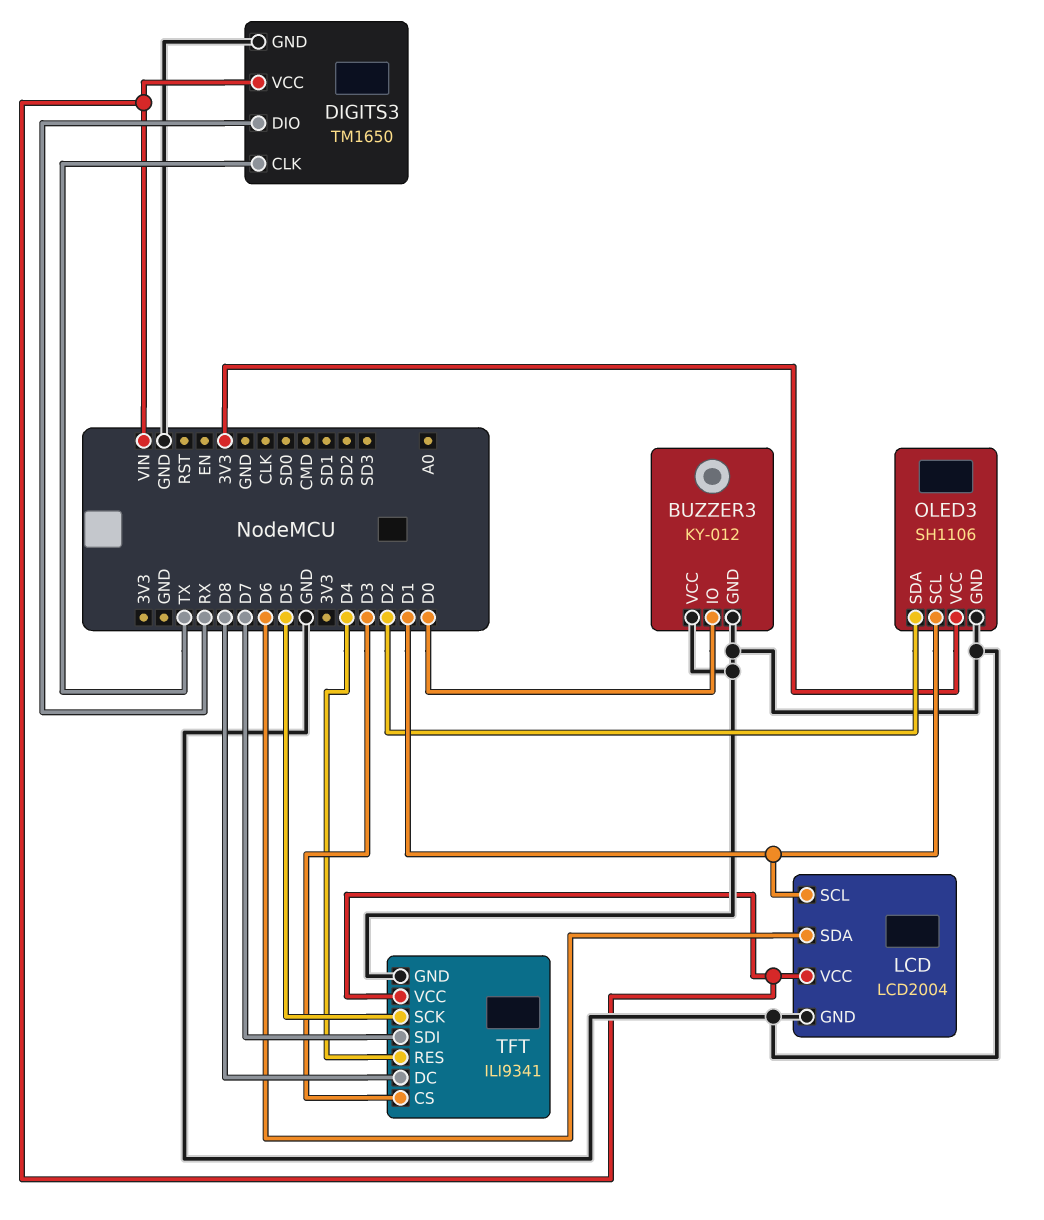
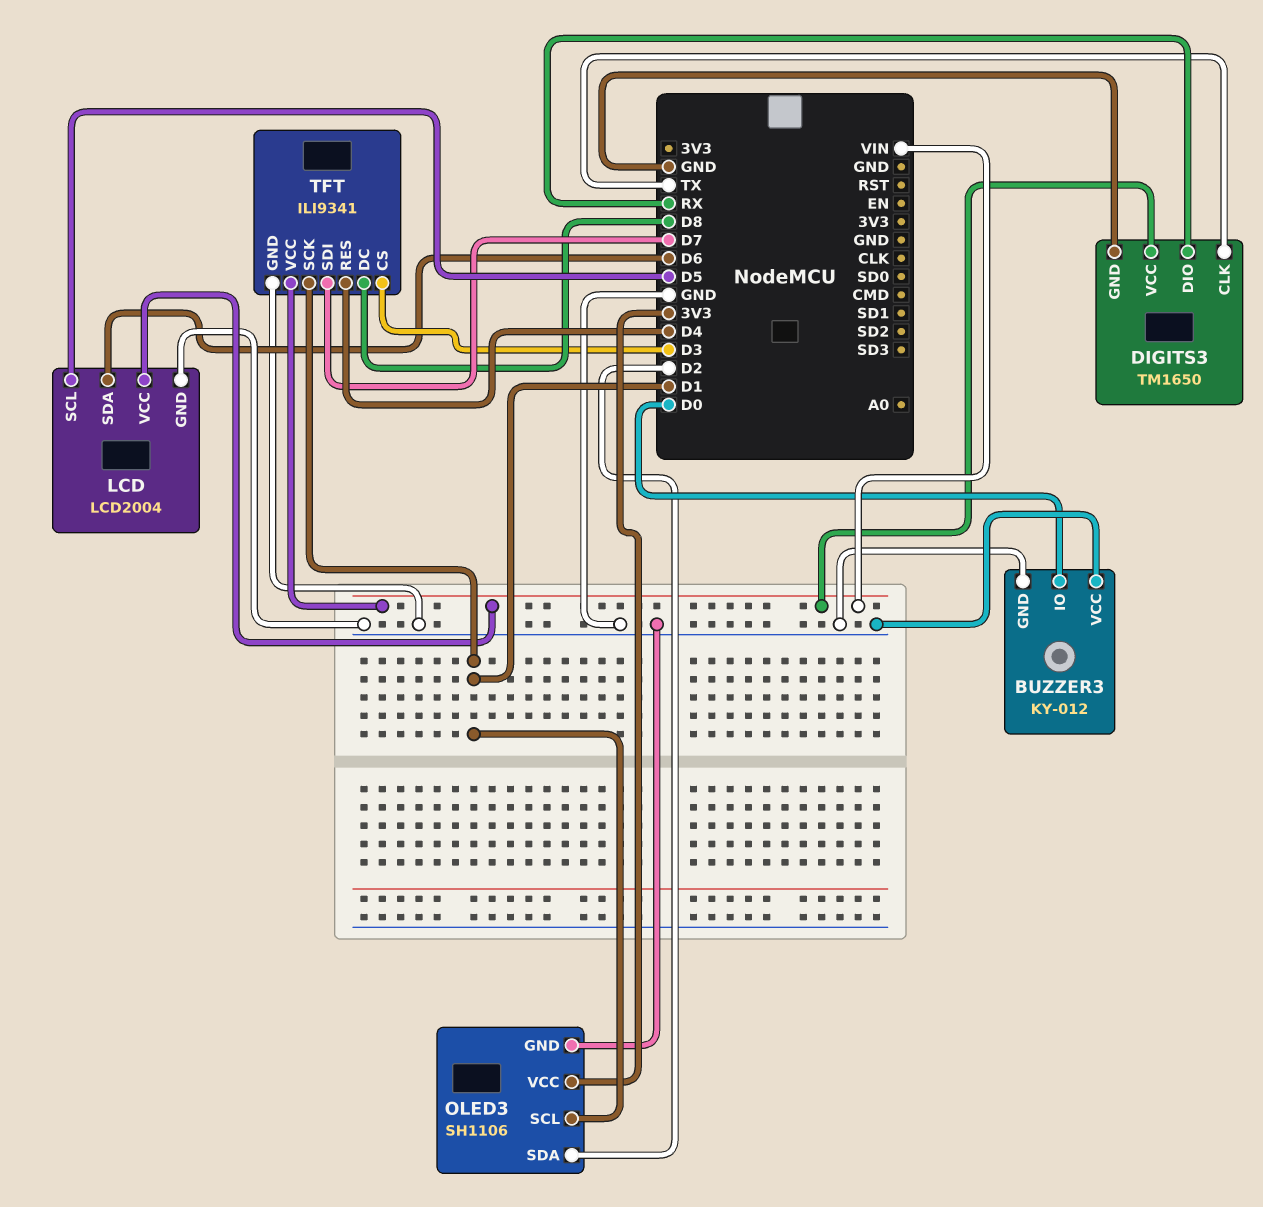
LCD pin SCL: D1 -> D5
TFT pin SCK: D5 -> D1

